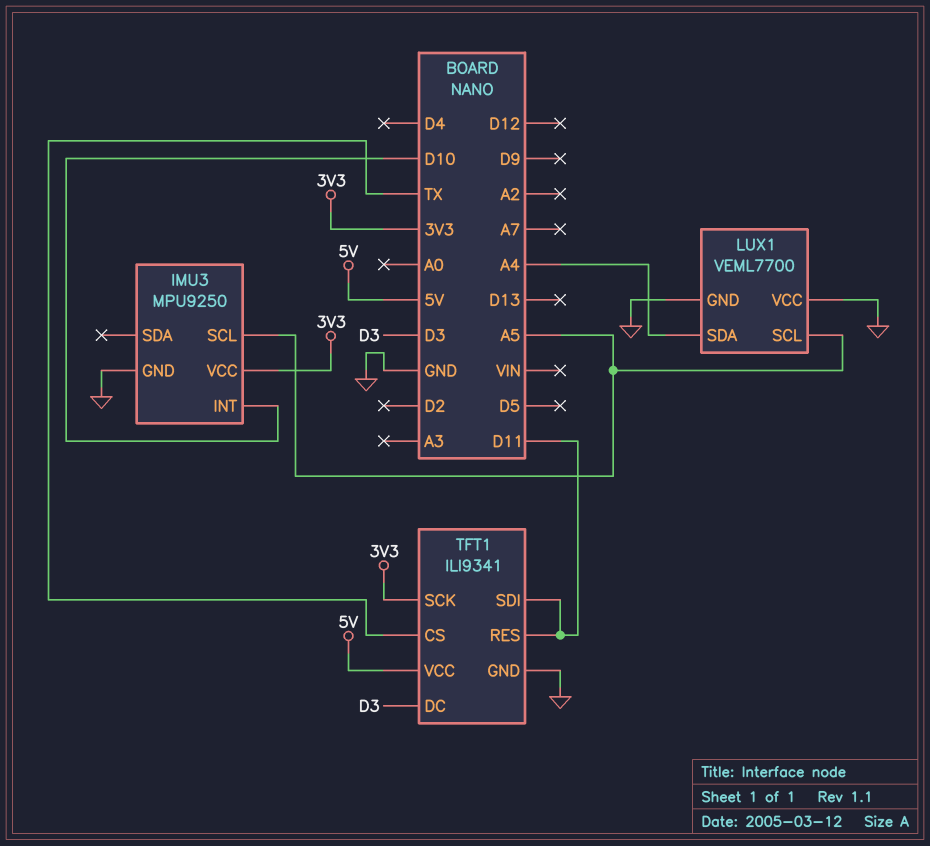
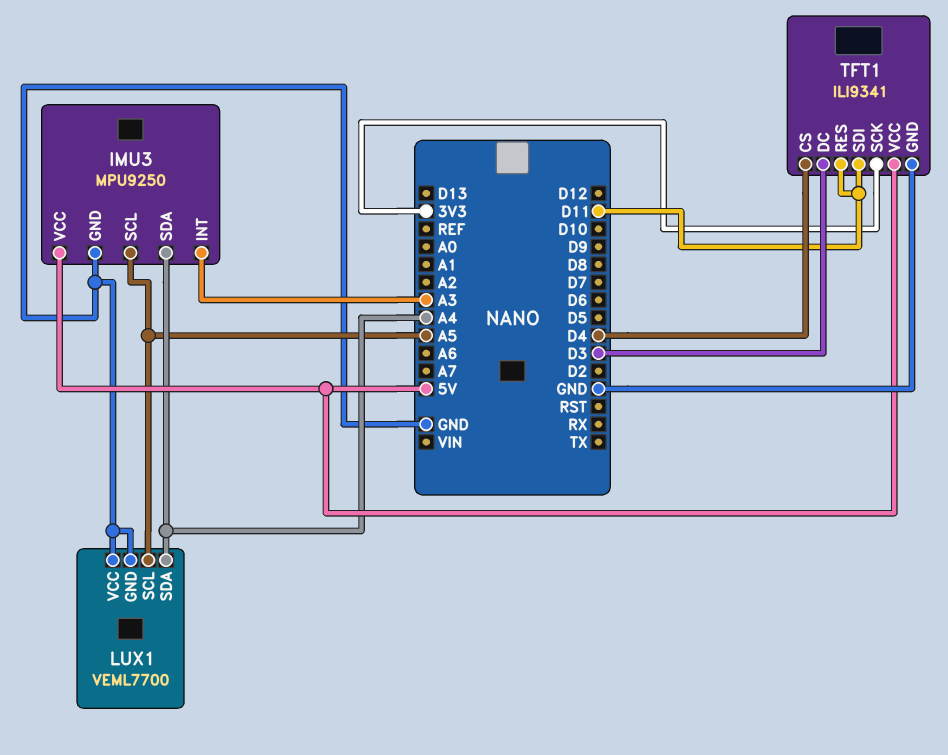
IMU3 pin INT: D10 -> A3
IMU3 pin SDA: none -> A4
IMU3 pin VCC: 3V3 -> 5V
TFT1 pin CS: TX -> D4

